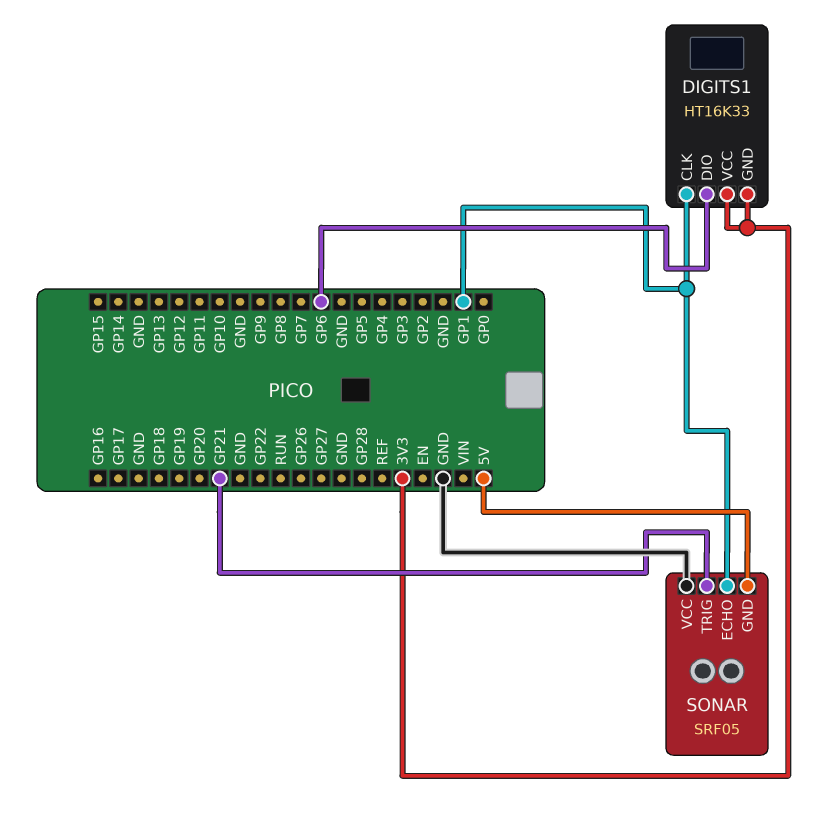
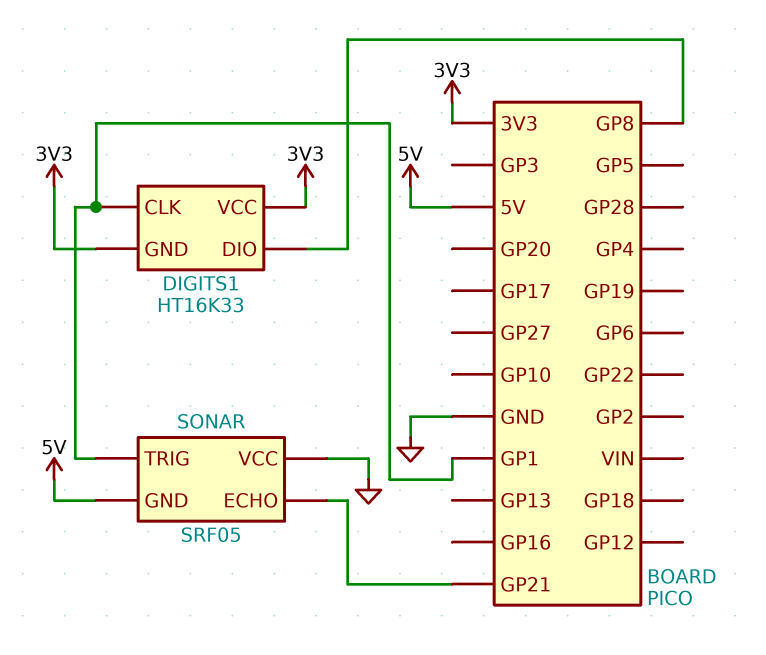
DIGITS1 pin DIO: GP6 -> GP8
SONAR pin ECHO: GP1 -> GP21
SONAR pin TRIG: GP21 -> GP1

